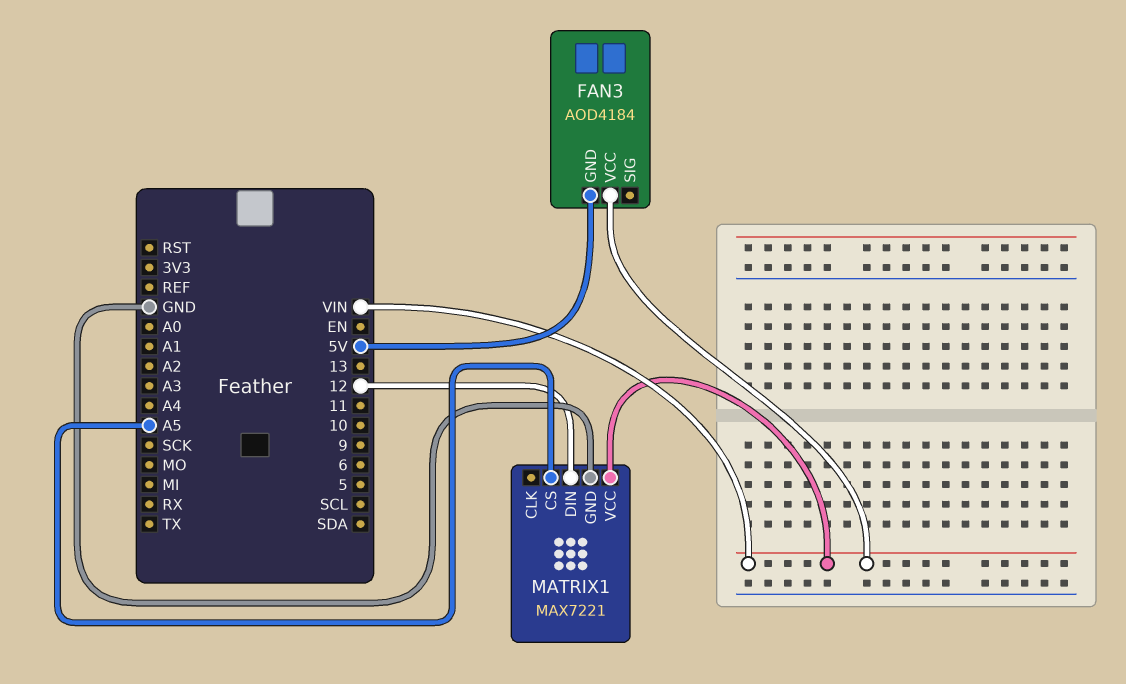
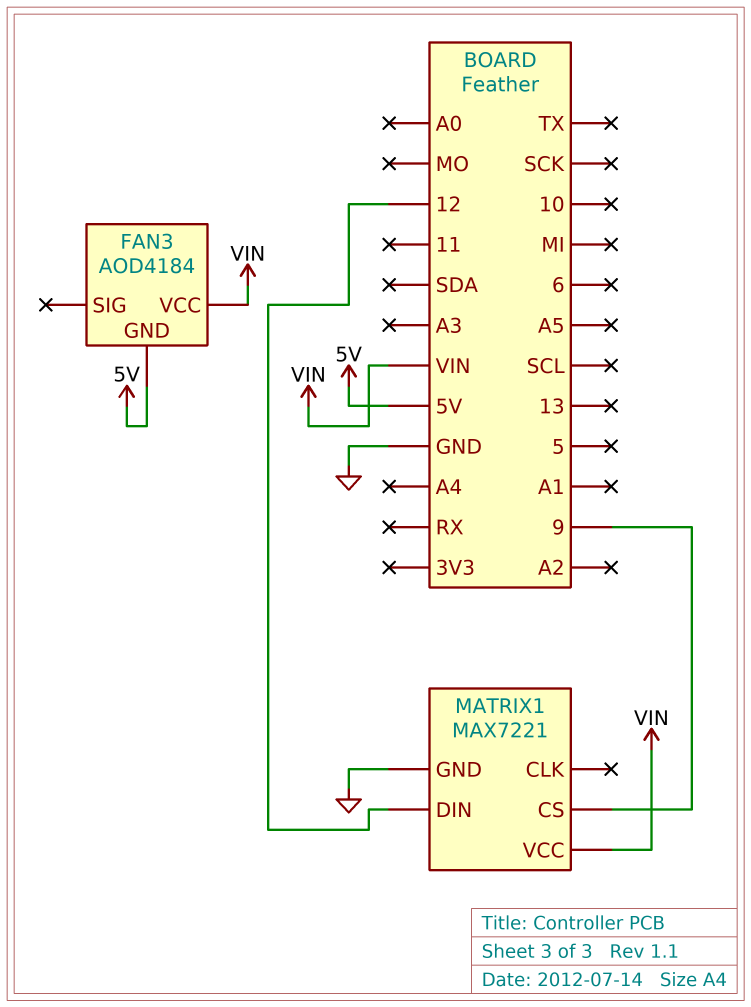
MATRIX1 pin CS: A5 -> 9

